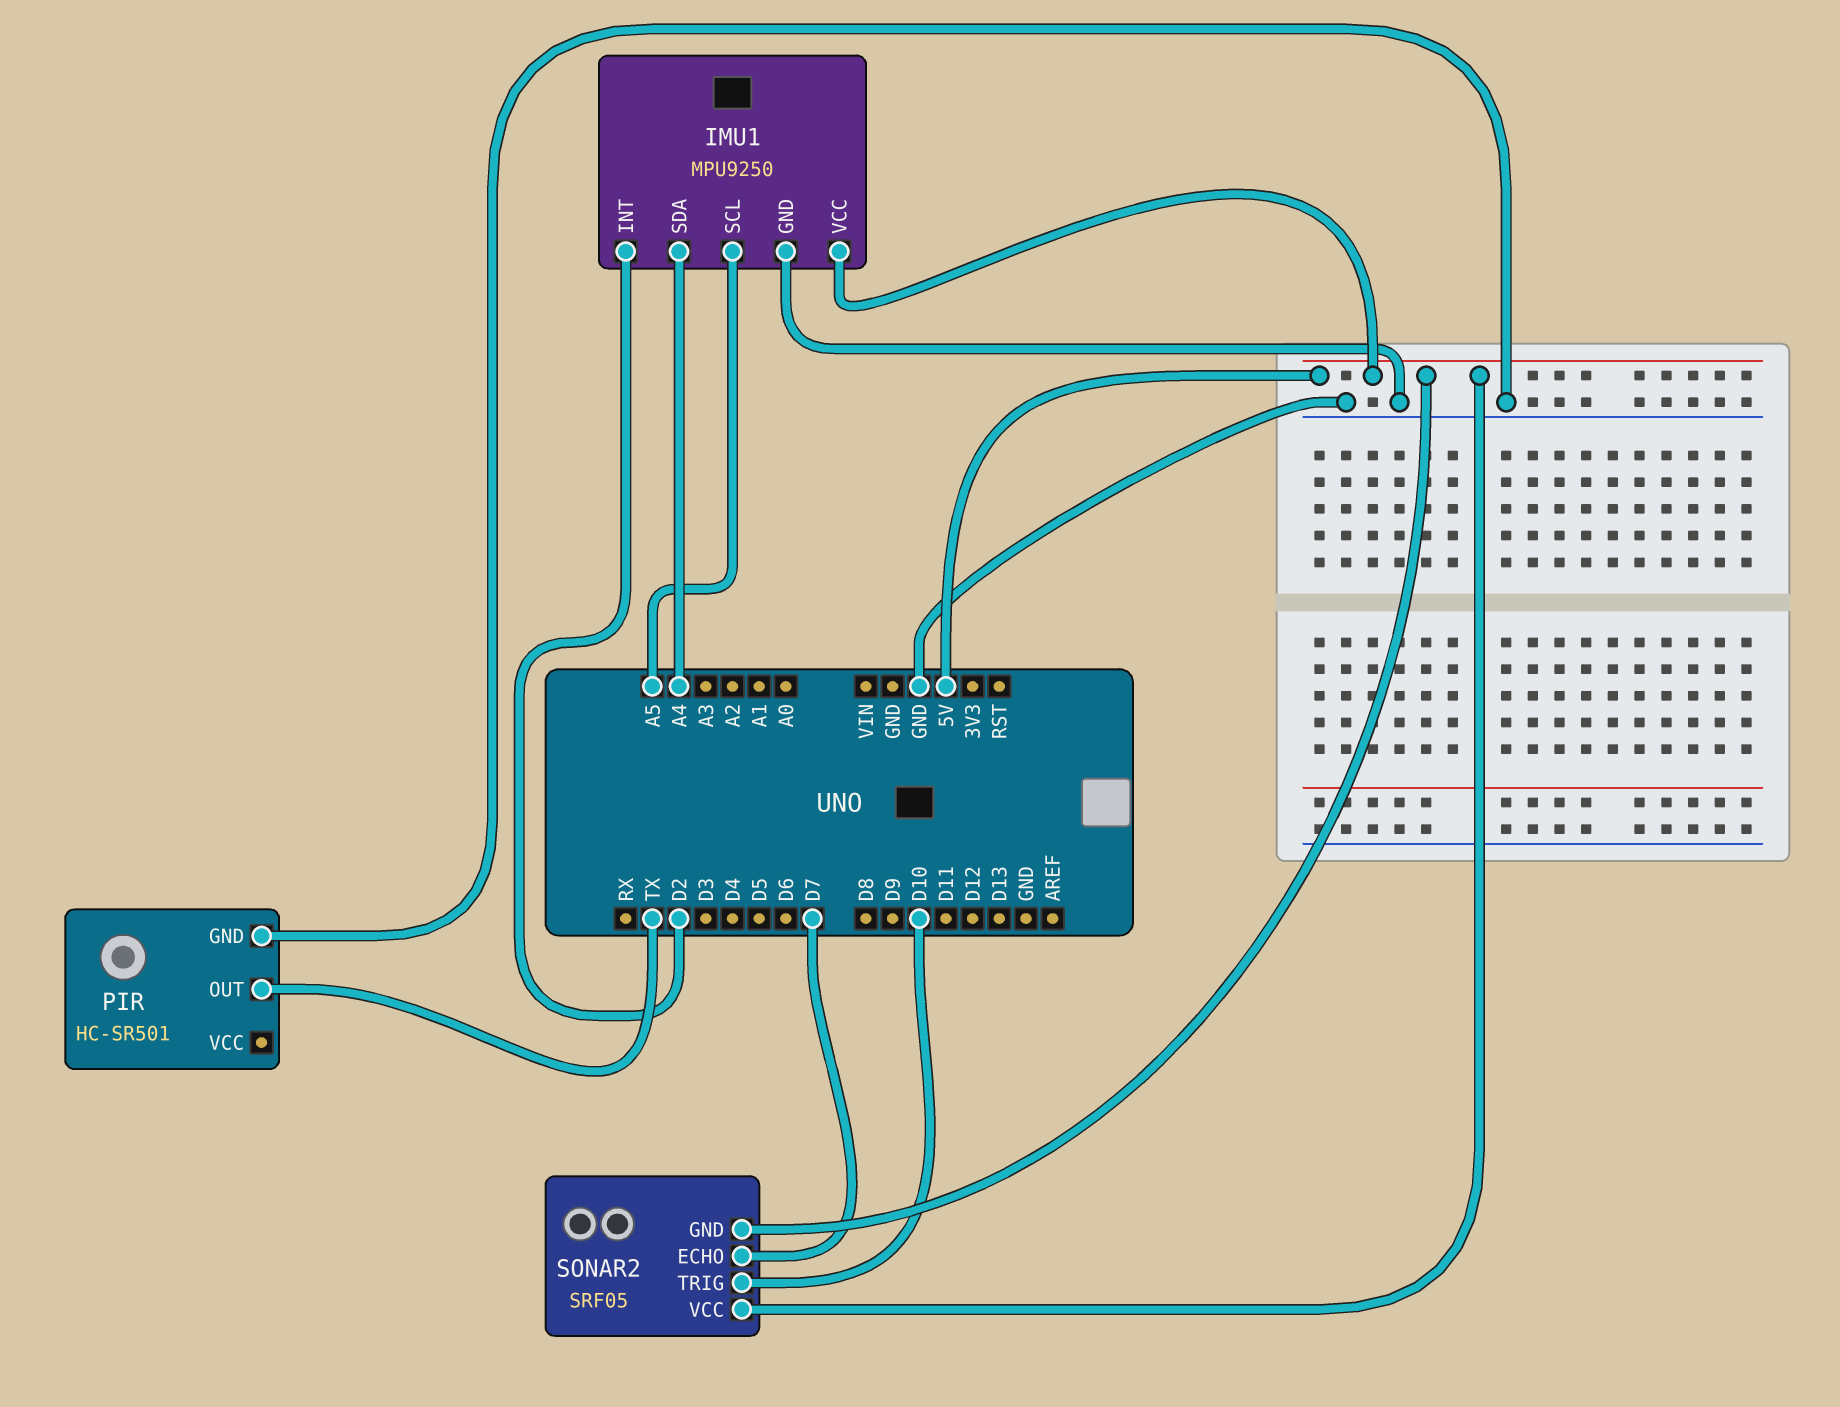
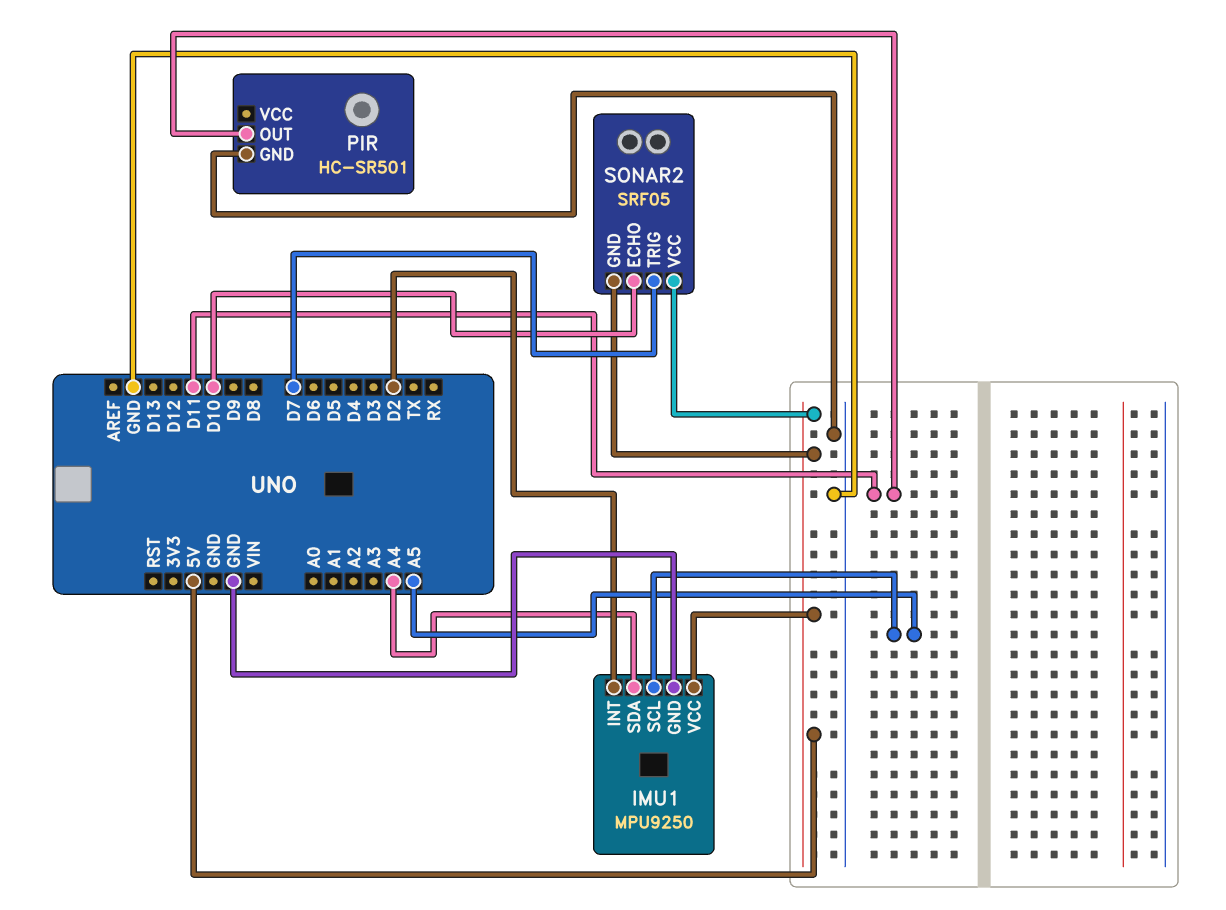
PIR pin OUT: TX -> D11
SONAR2 pin ECHO: D7 -> D10
SONAR2 pin TRIG: D10 -> D7

